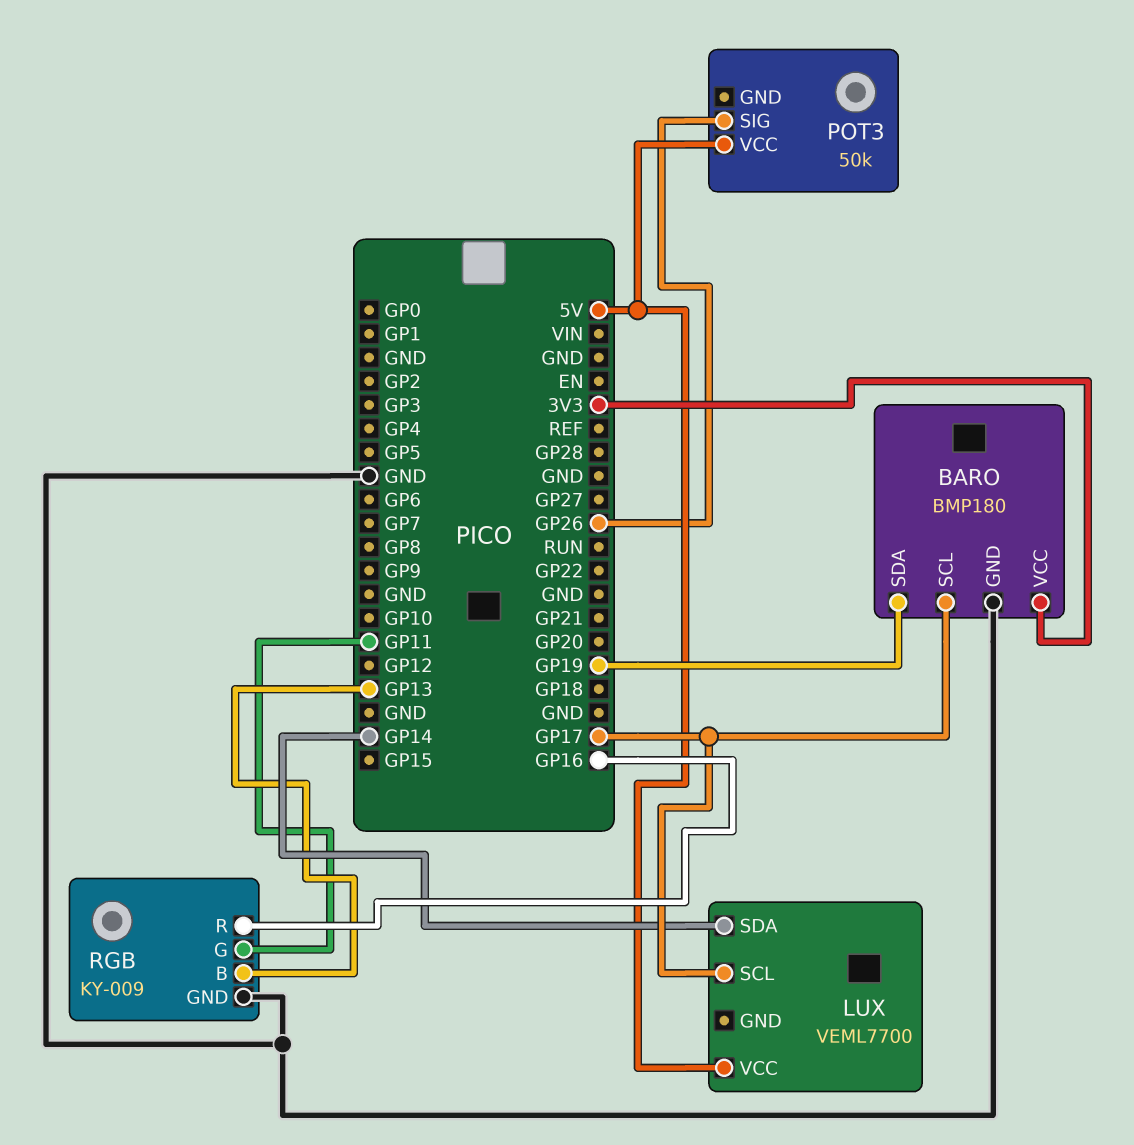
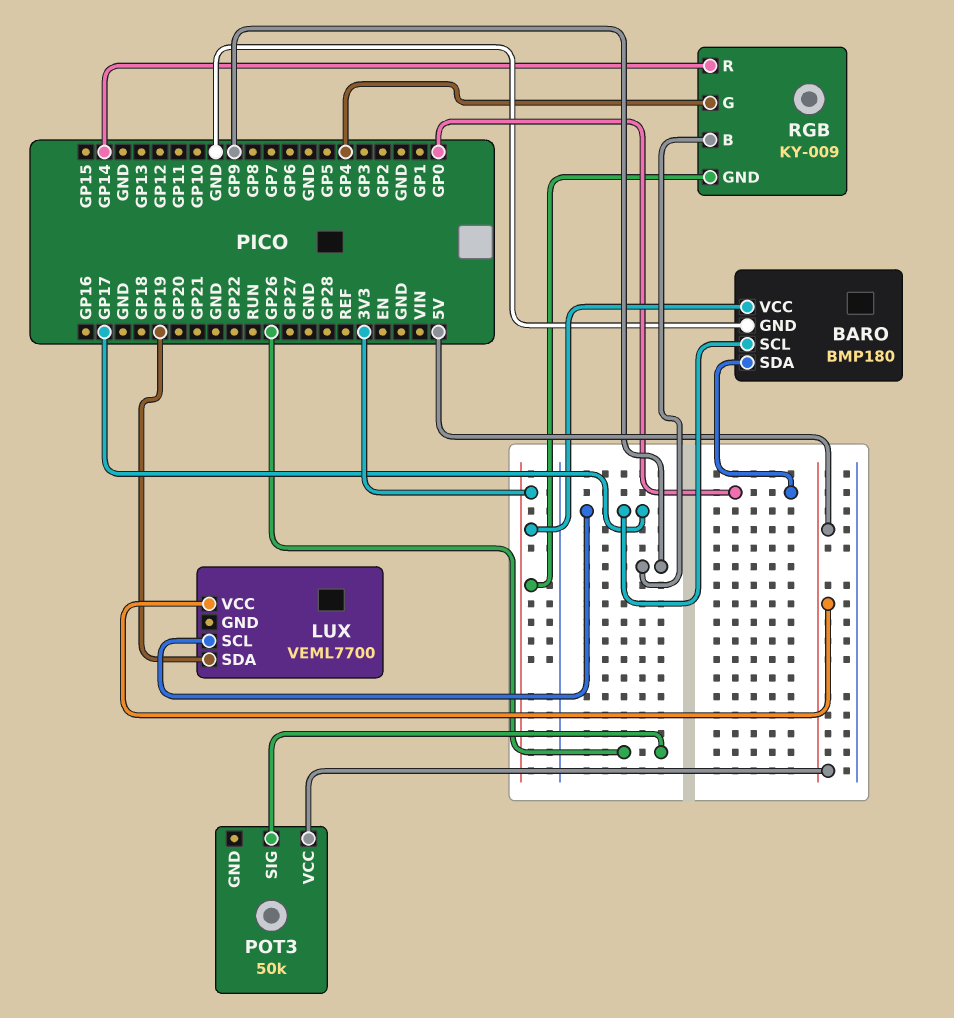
BARO pin SDA: GP19 -> GP0
LUX pin SDA: GP14 -> GP19
RGB pin B: GP13 -> GP9
RGB pin G: GP11 -> GP4
RGB pin GND: GND -> 3V3
RGB pin R: GP16 -> GP14

